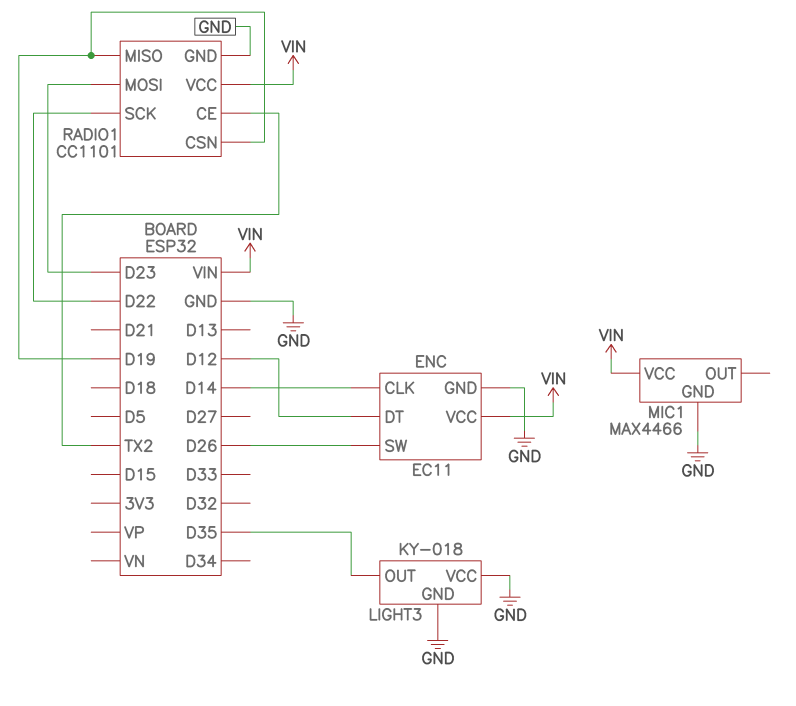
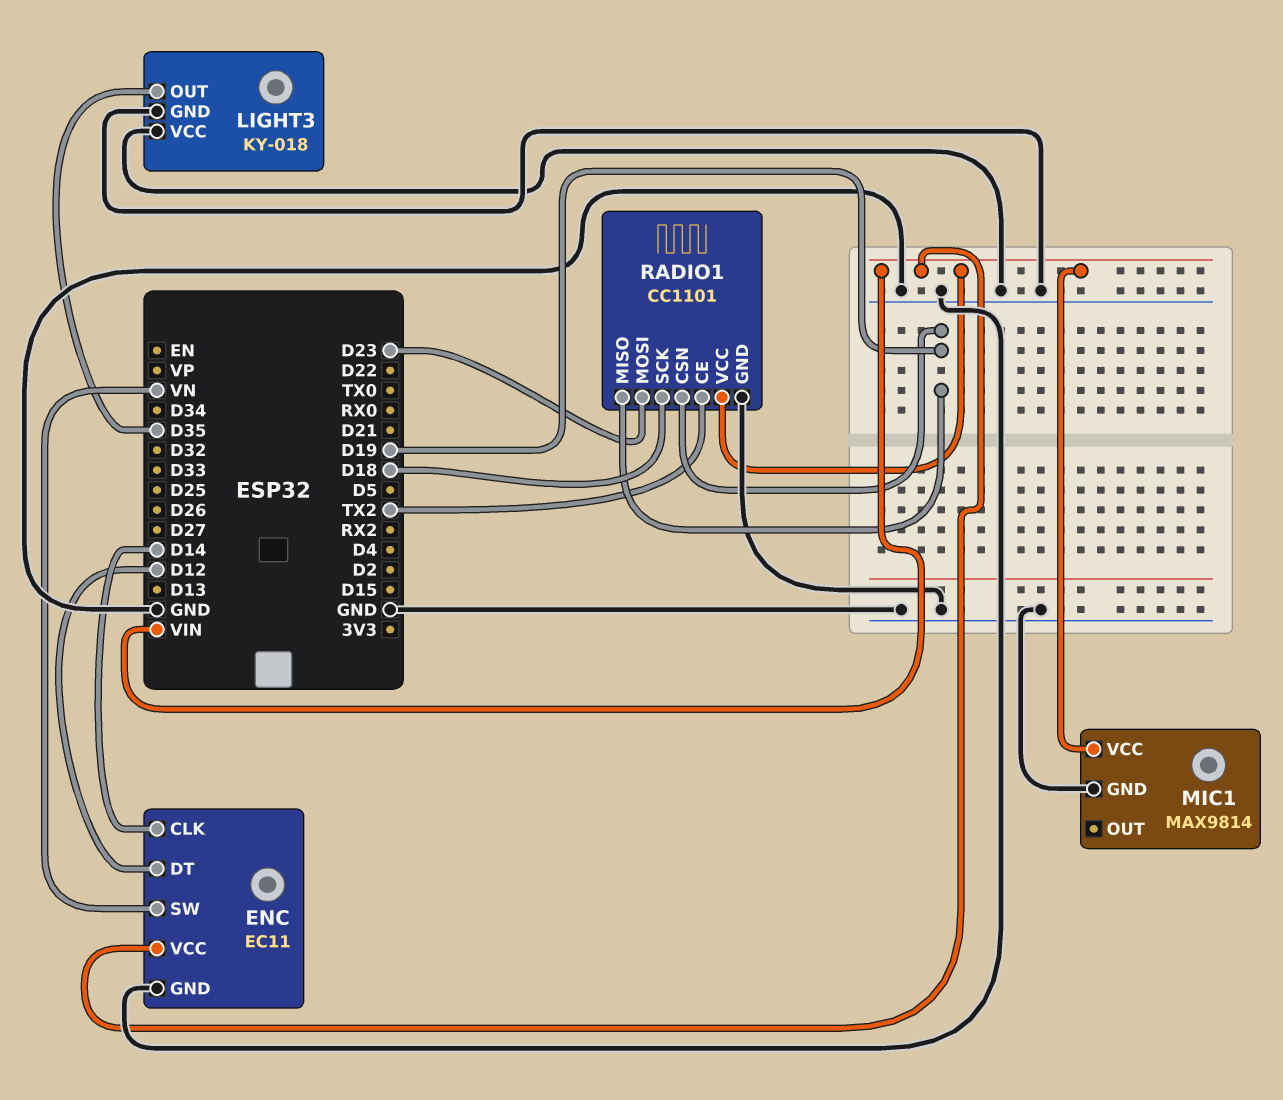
ENC pin SW: D26 -> VN
MIC1: MAX4466 -> MAX9814
RADIO1 pin SCK: D22 -> D18

